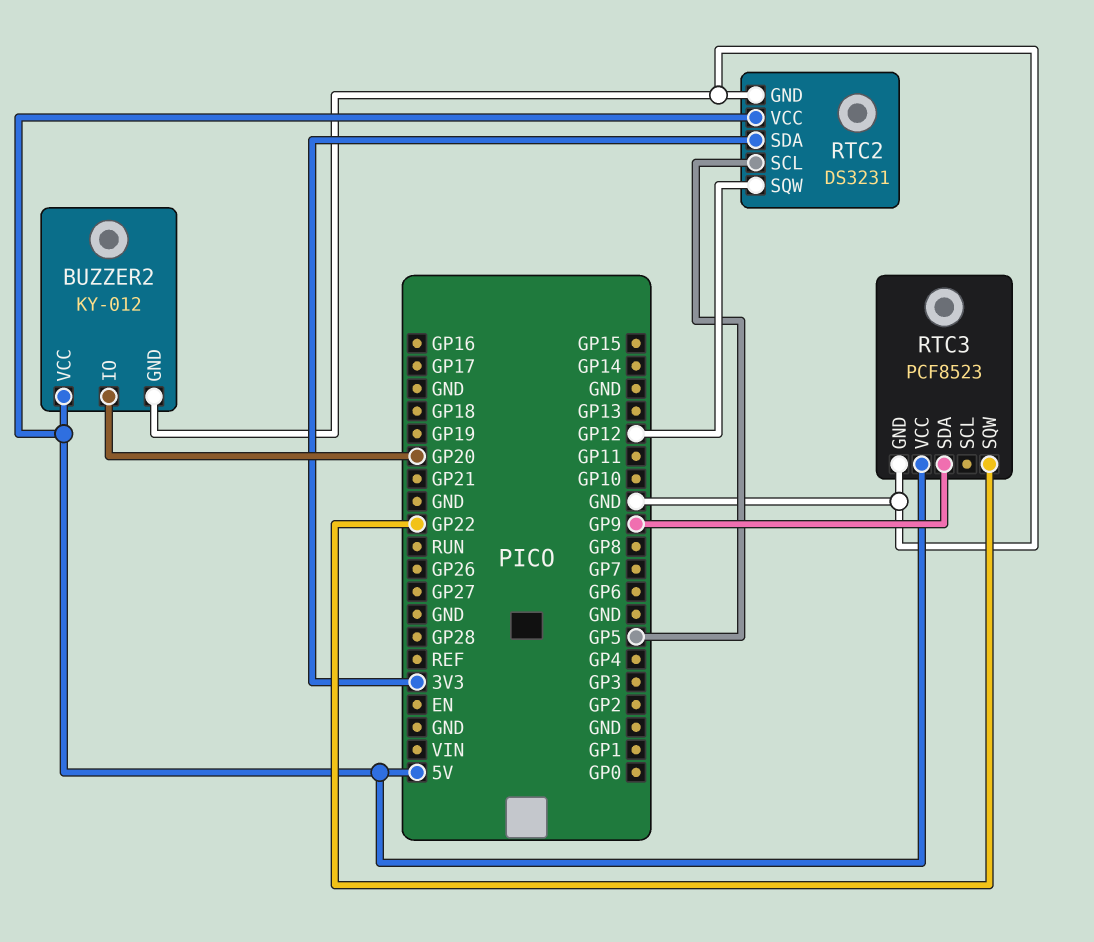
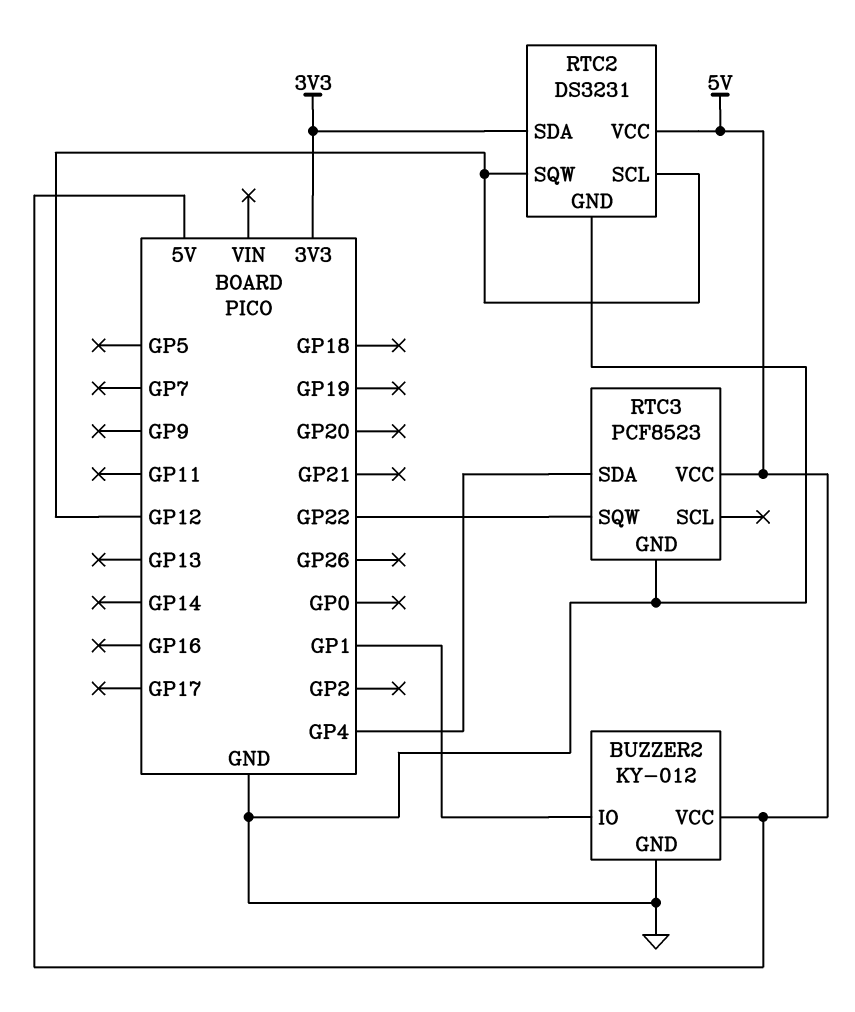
BUZZER2 pin IO: GP20 -> GP1
RTC2 pin SCL: GP5 -> GP12
RTC3 pin SDA: GP9 -> GP4

